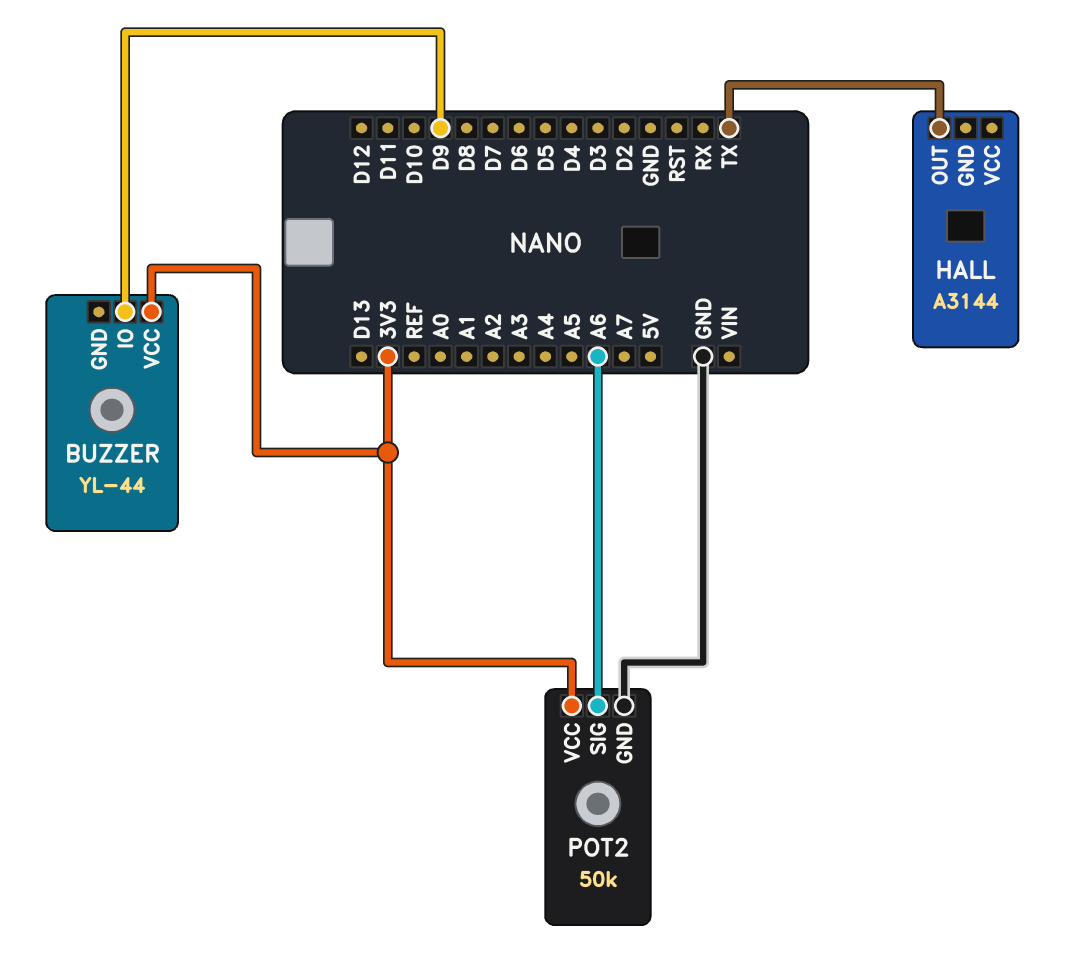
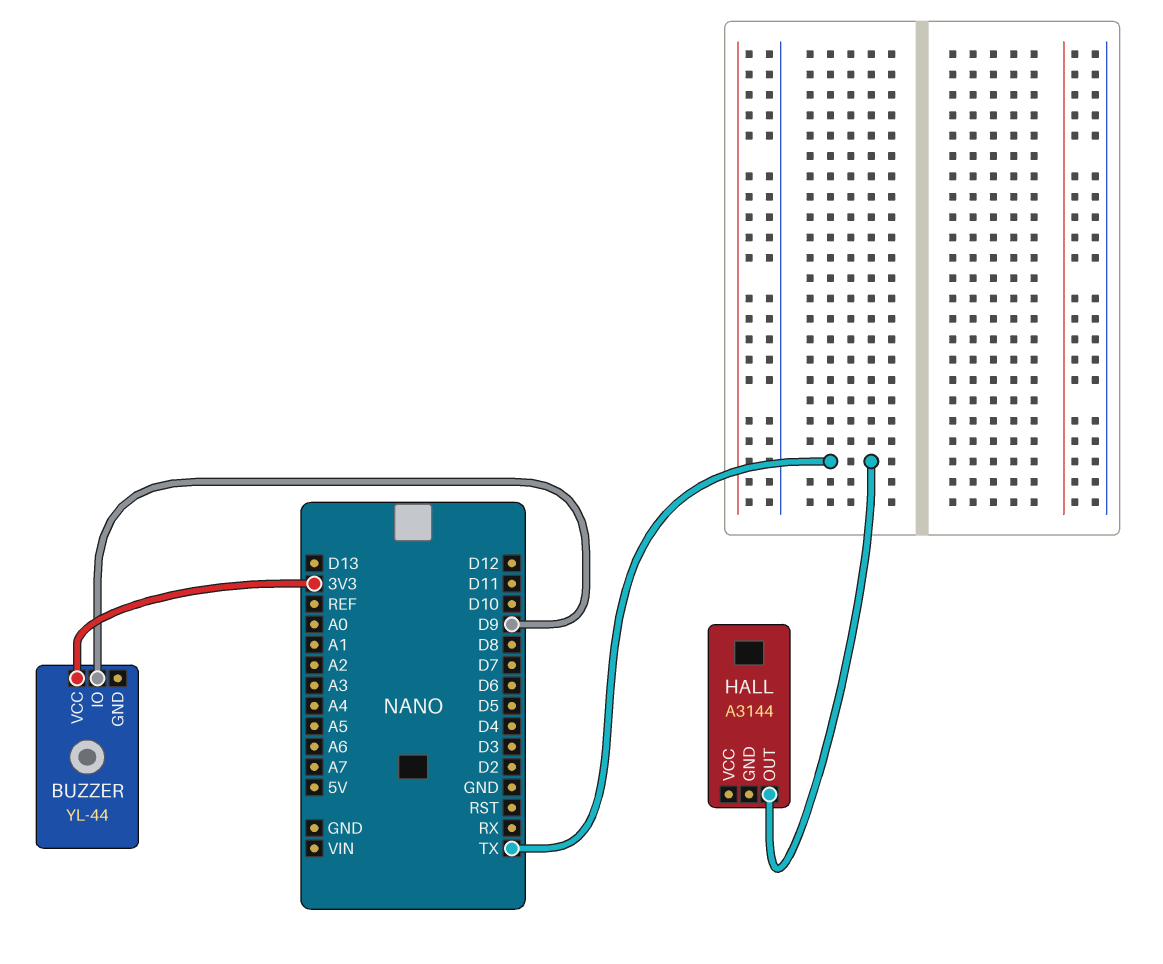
POT2: 50k -> none
POT2 pin GND: GND -> none
POT2 pin SIG: A6 -> none
POT2 pin VCC: 3V3 -> none

